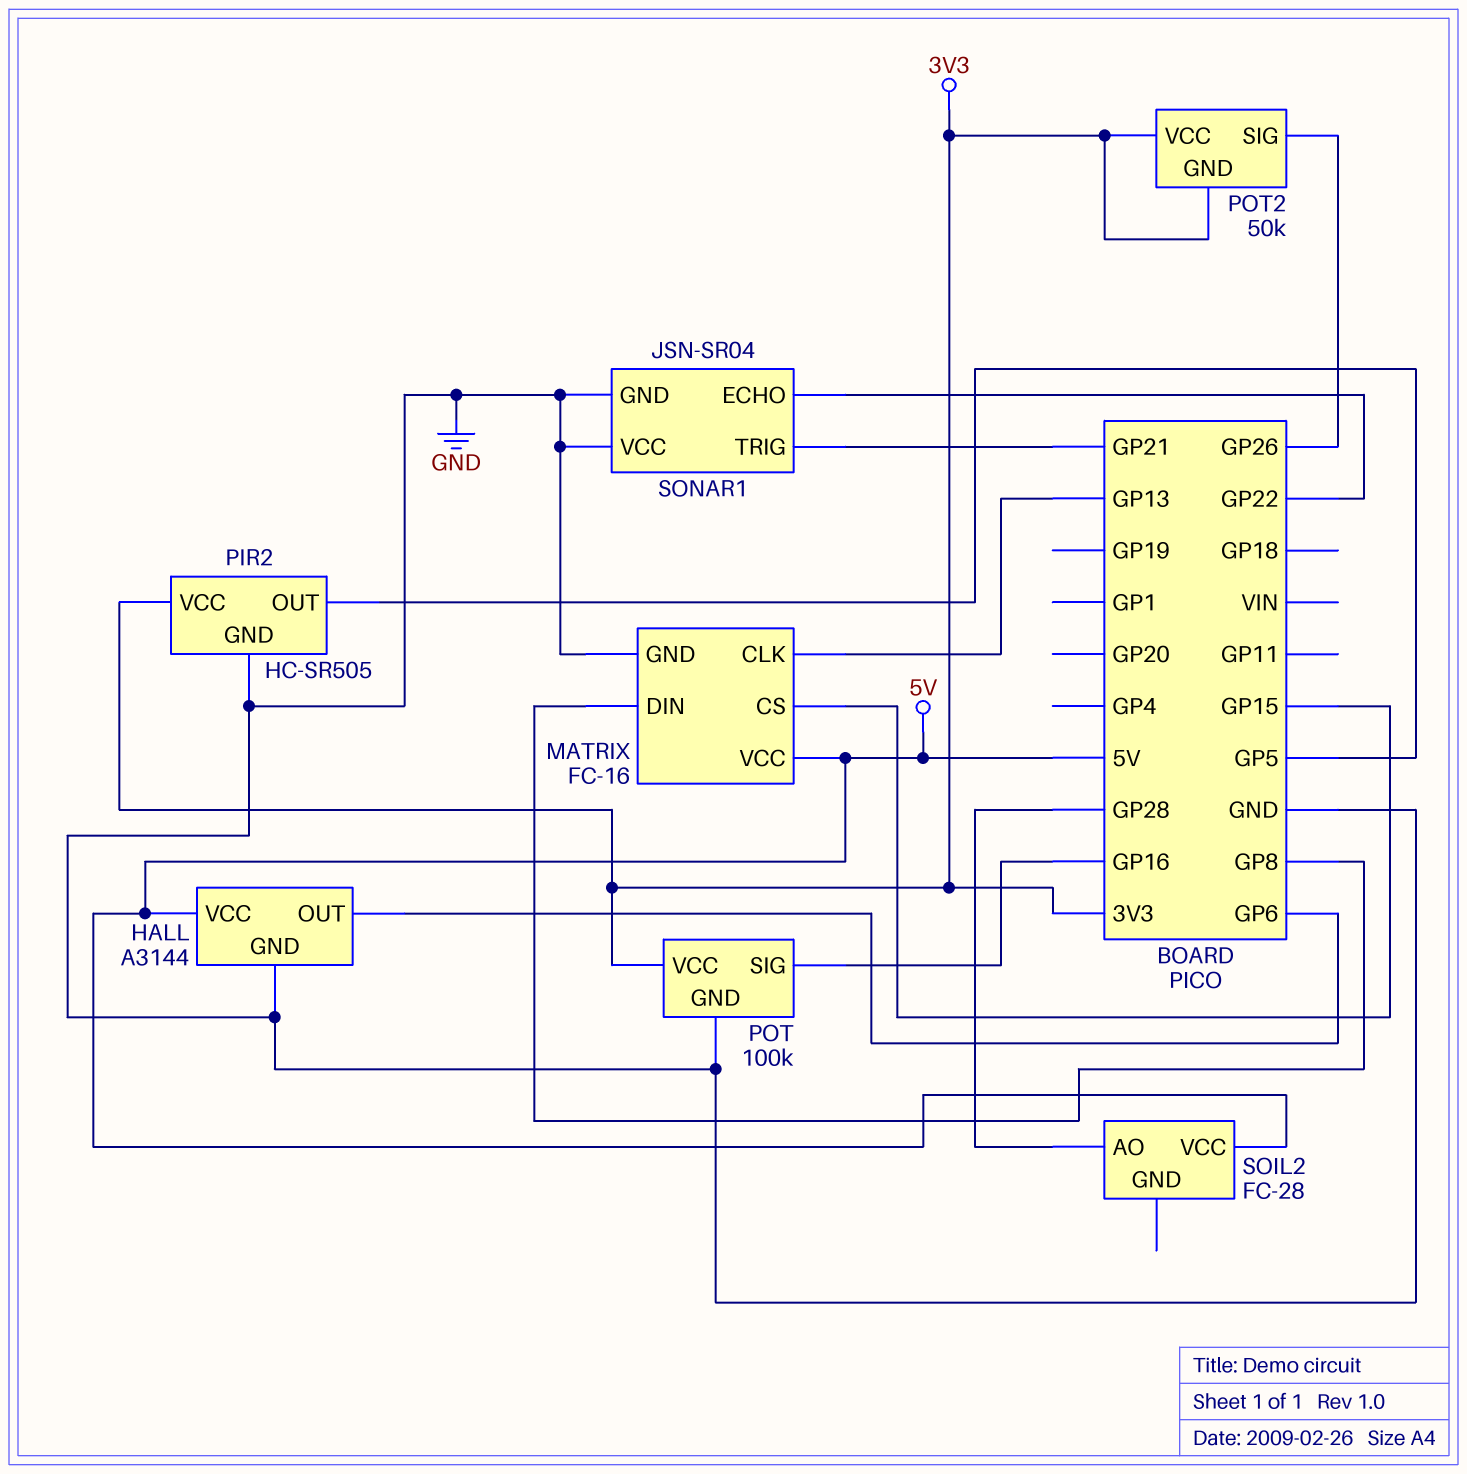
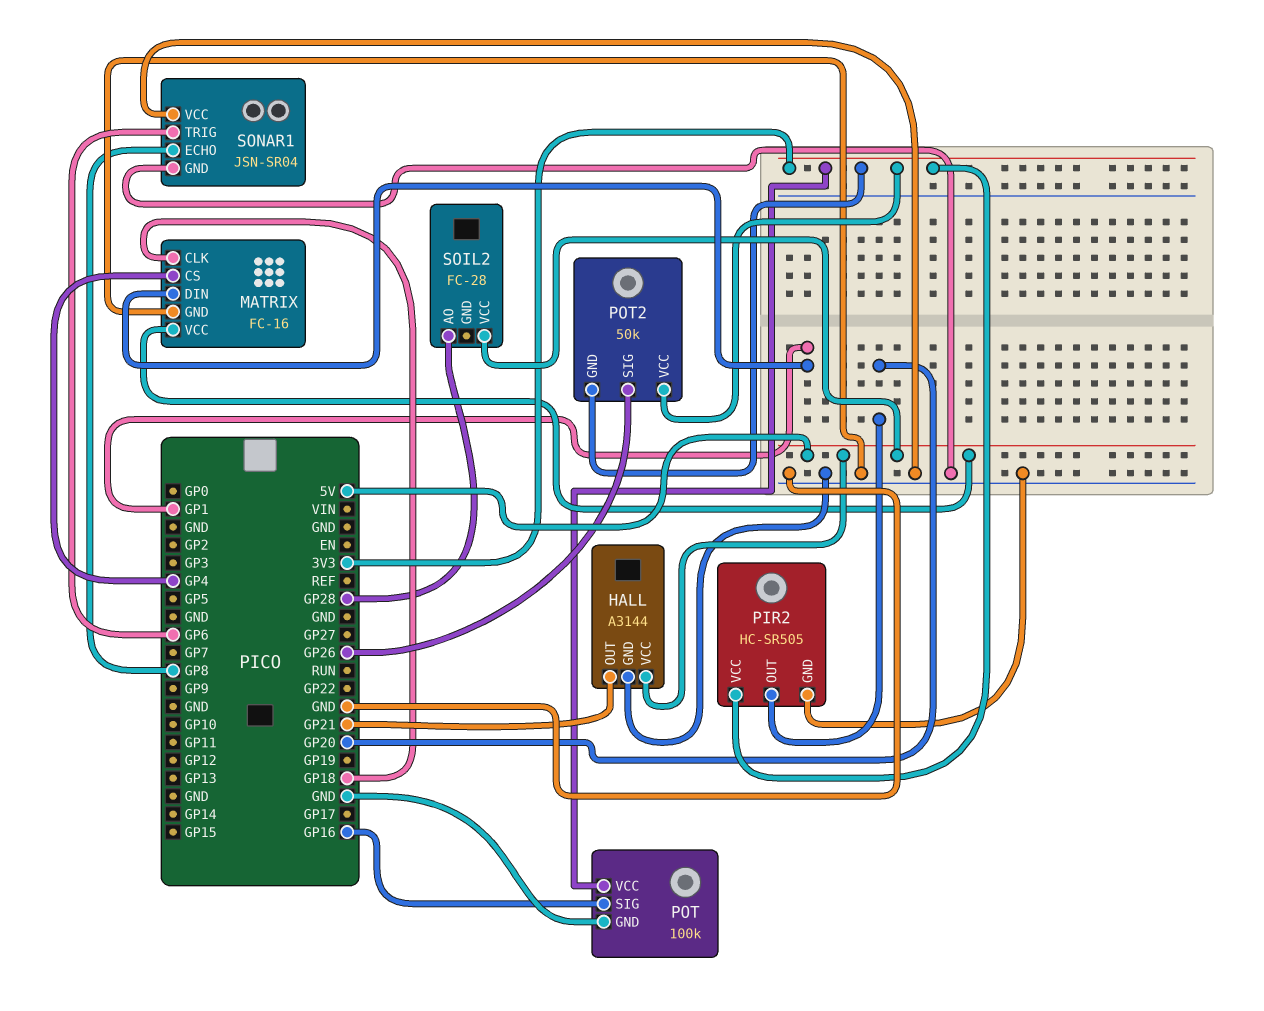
HALL pin OUT: GP6 -> GP21
MATRIX pin CLK: GP13 -> GP18
MATRIX pin CS: GP15 -> GP4
MATRIX pin DIN: GP8 -> GP1
PIR2 pin OUT: GP5 -> GP20
SONAR1 pin ECHO: GP22 -> GP8
SONAR1 pin TRIG: GP21 -> GP6

